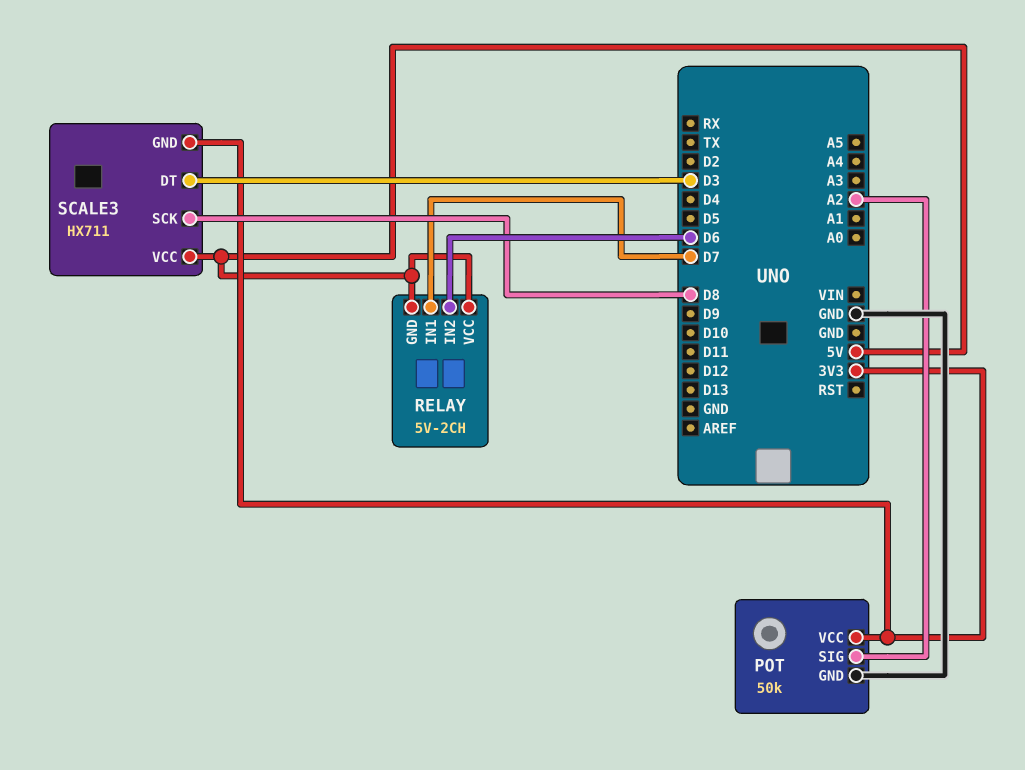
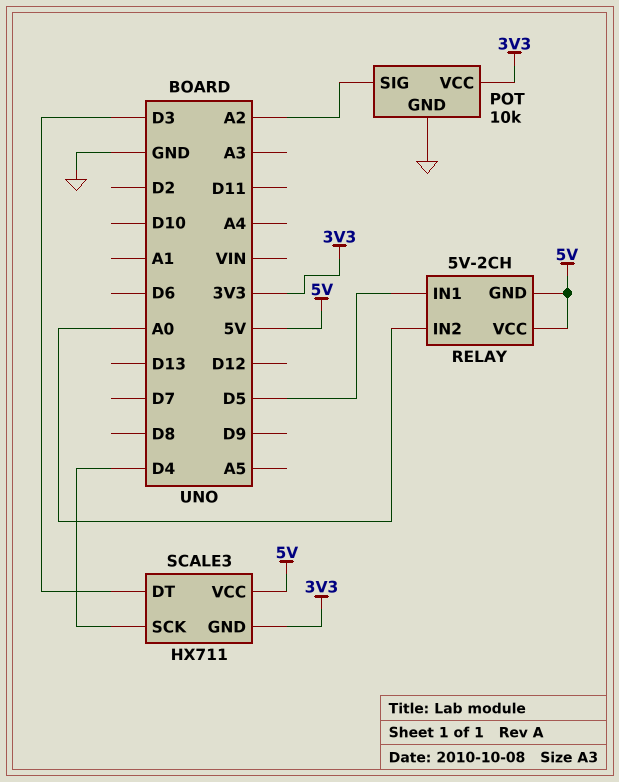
POT: 50k -> 10k
RELAY pin IN1: D7 -> D5
RELAY pin IN2: D6 -> A0
SCALE3 pin SCK: D8 -> D4

